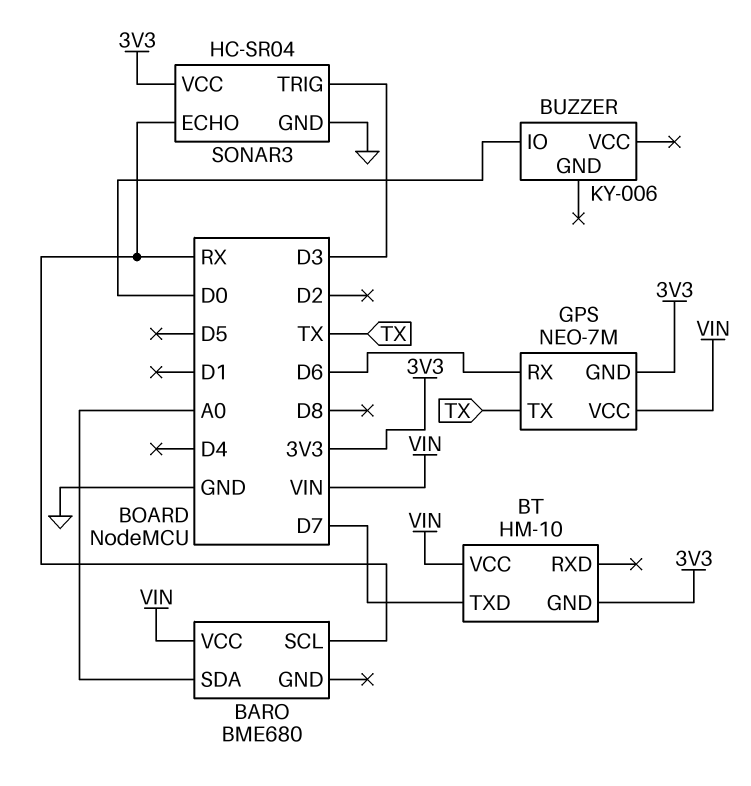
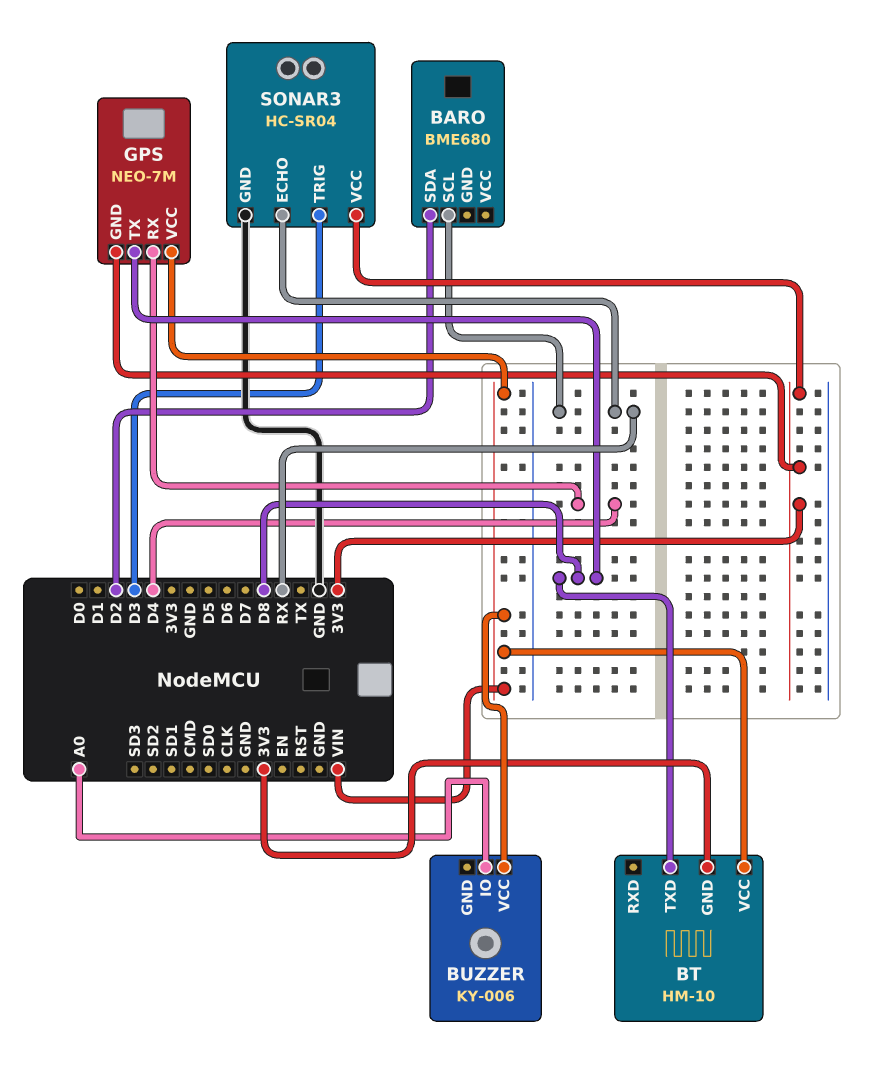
BARO pin SDA: A0 -> D2
BARO pin VCC: VIN -> none
BT pin TXD: D7 -> D8
BUZZER pin IO: D0 -> A0
BUZZER pin VCC: none -> VIN
GPS pin RX: D6 -> D4
GPS pin TX: TX -> D8

